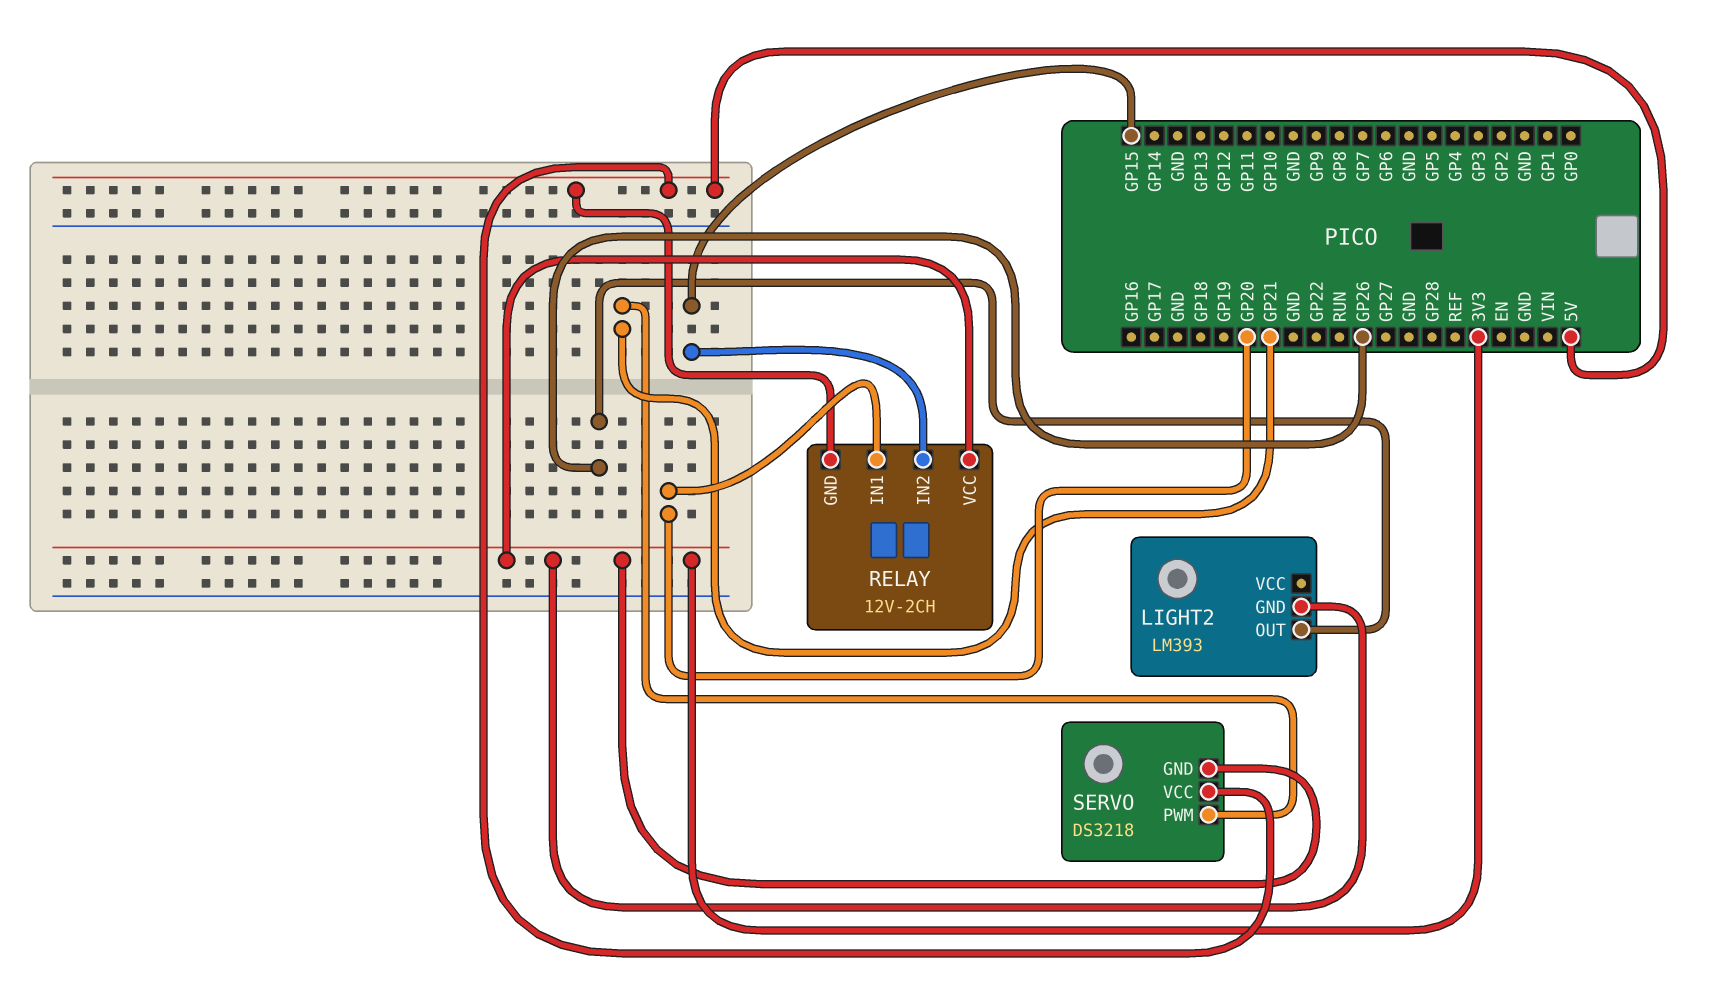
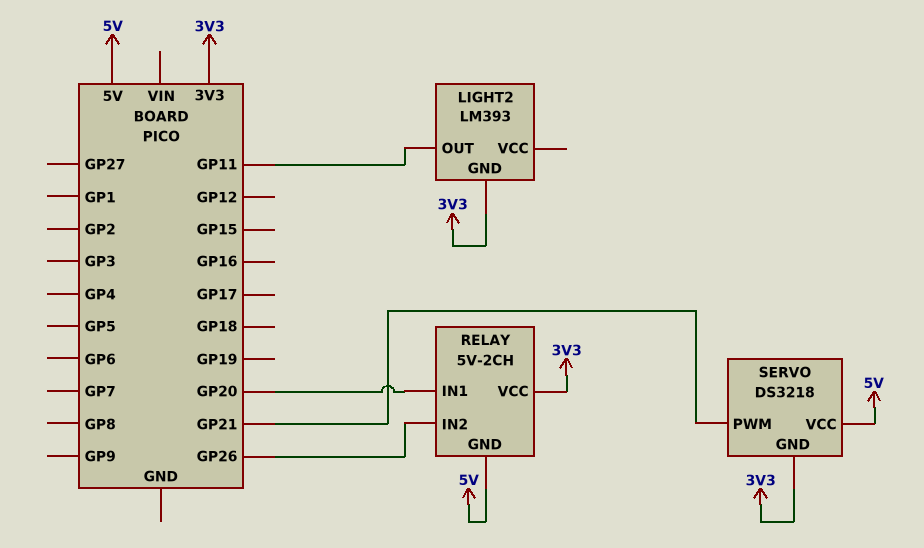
LIGHT2 pin OUT: GP26 -> GP11
RELAY: 12V-2CH -> 5V-2CH
RELAY pin IN2: GP15 -> GP26

